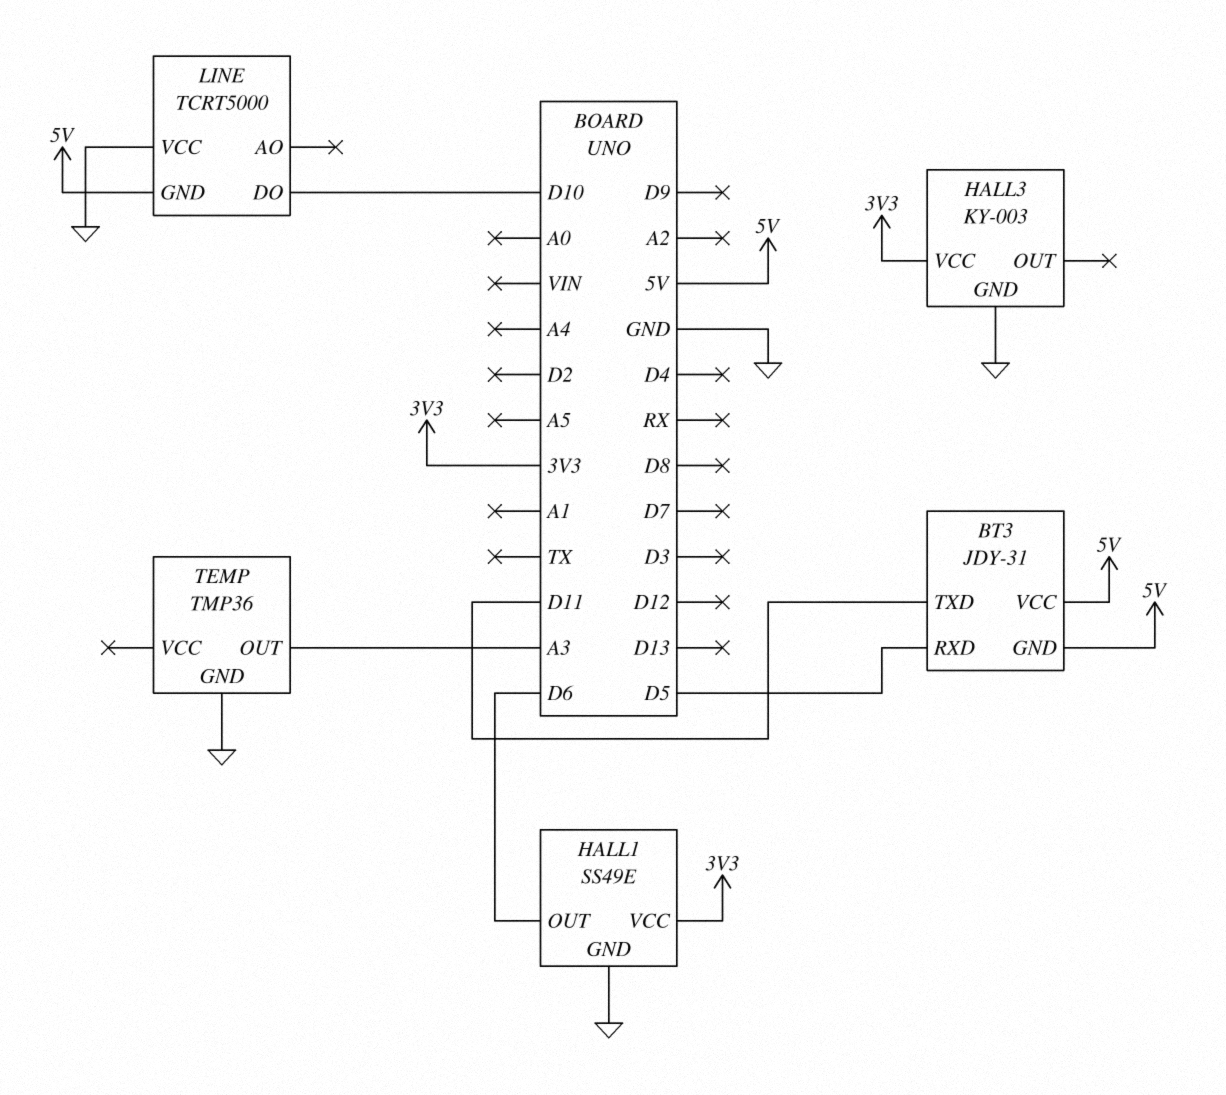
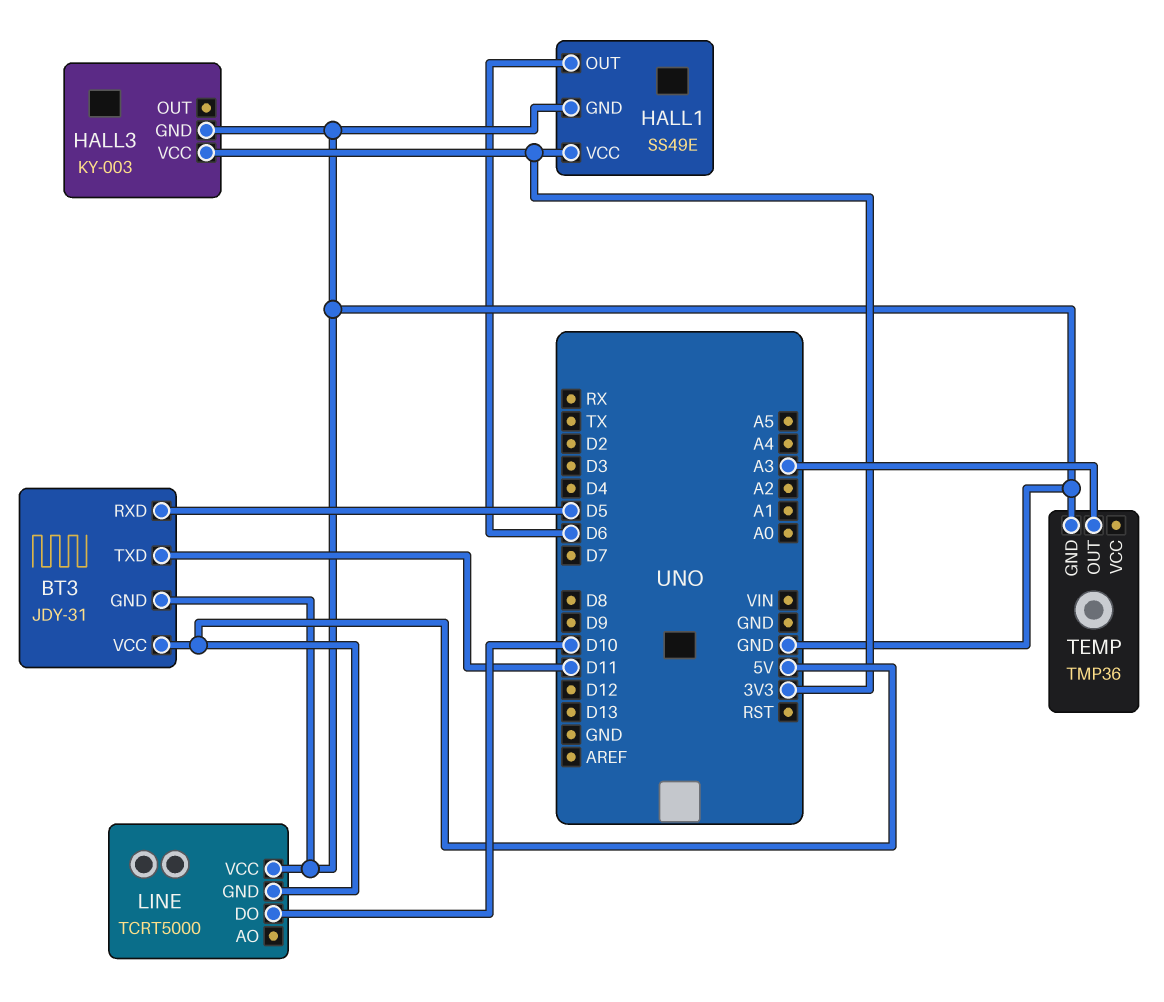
BT3 pin GND: 5V -> GND

